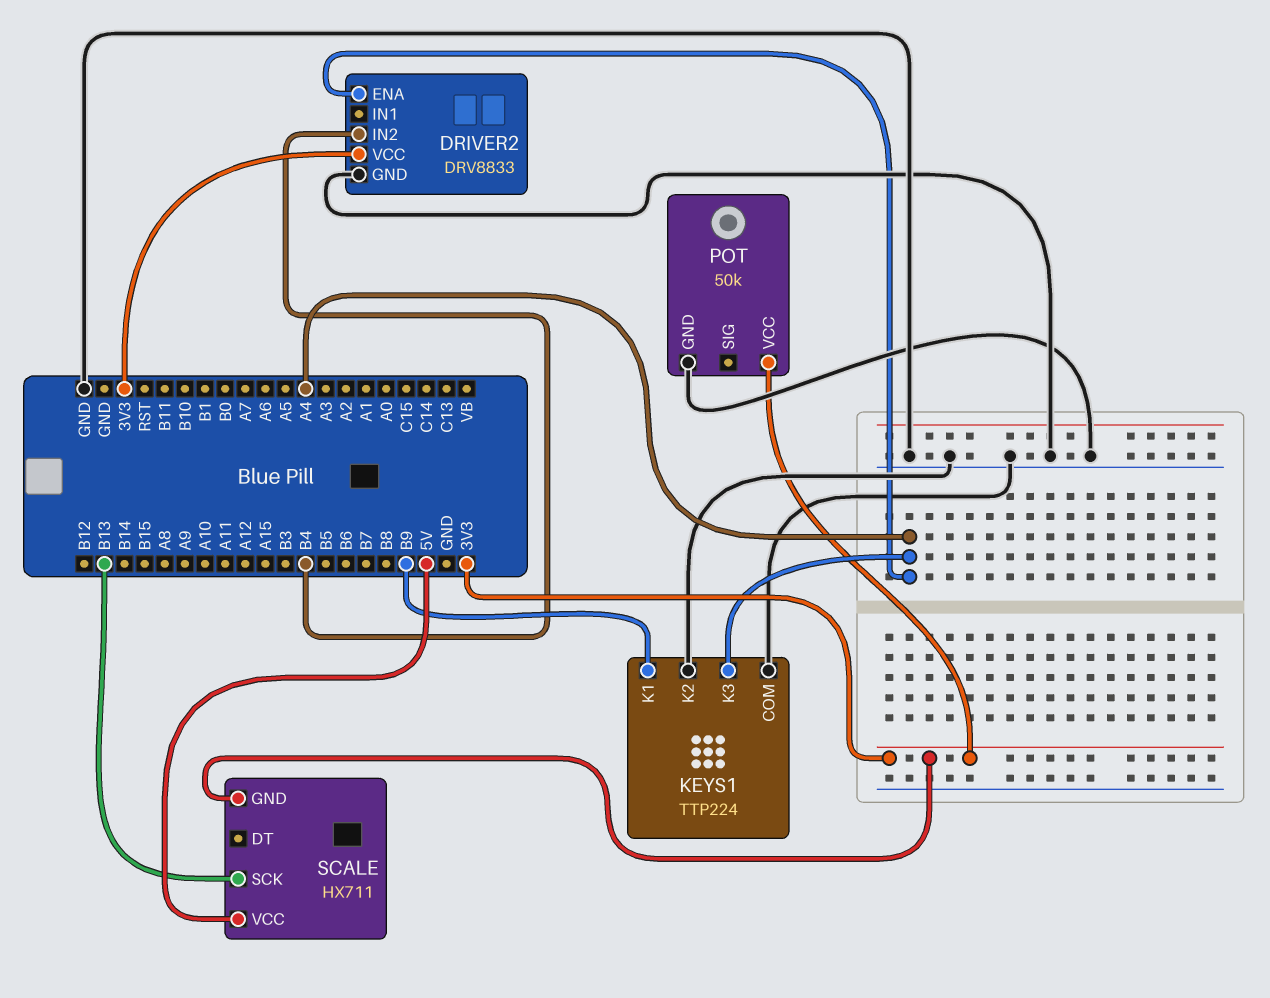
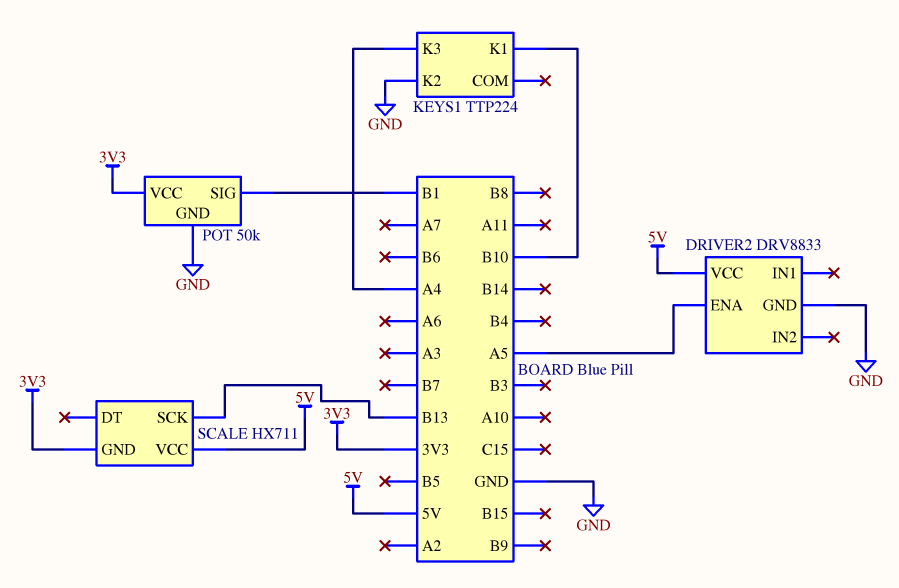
DRIVER2 pin ENA: A4 -> A5
DRIVER2 pin IN2: B4 -> none
DRIVER2 pin VCC: 3V3 -> 5V
KEYS1 pin COM: GND -> none
KEYS1 pin K1: B9 -> B10
POT pin SIG: none -> B1

